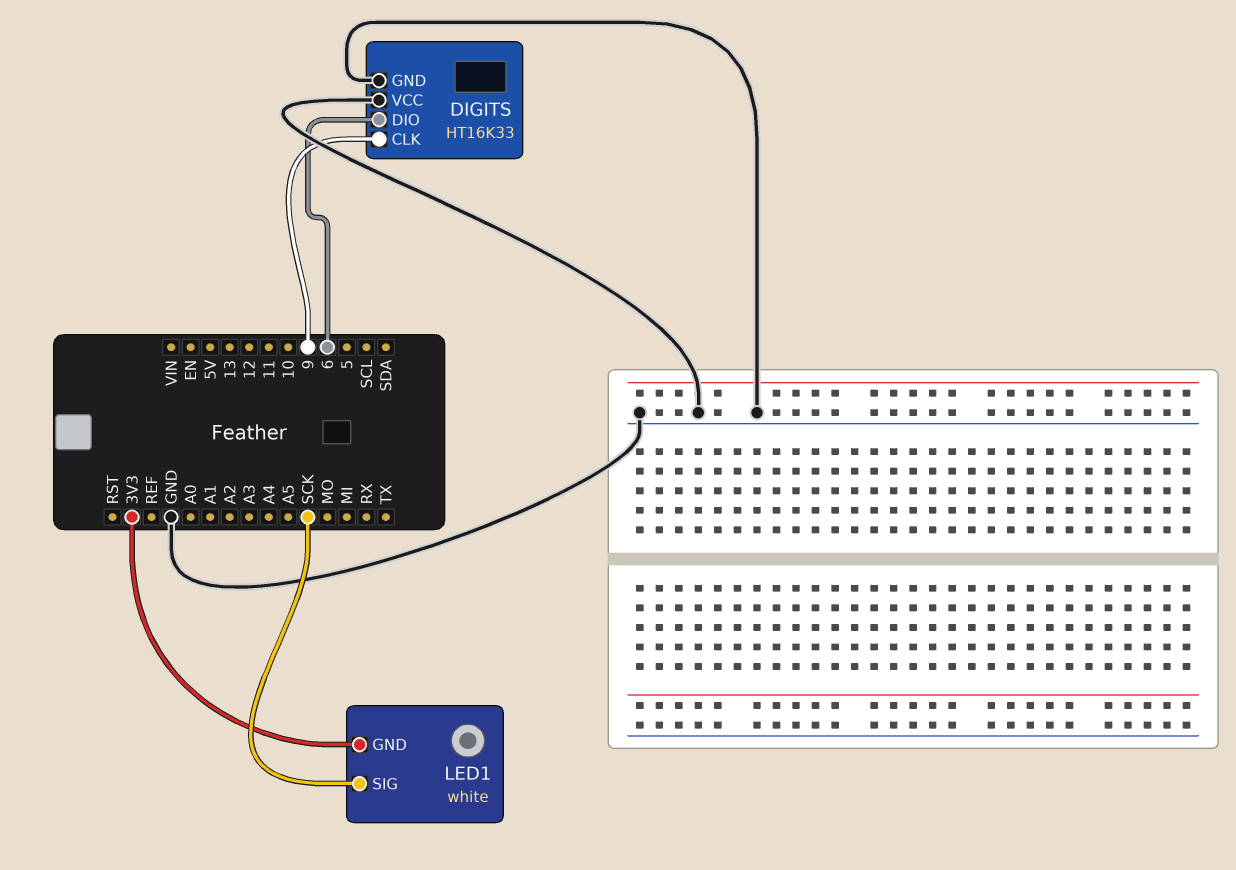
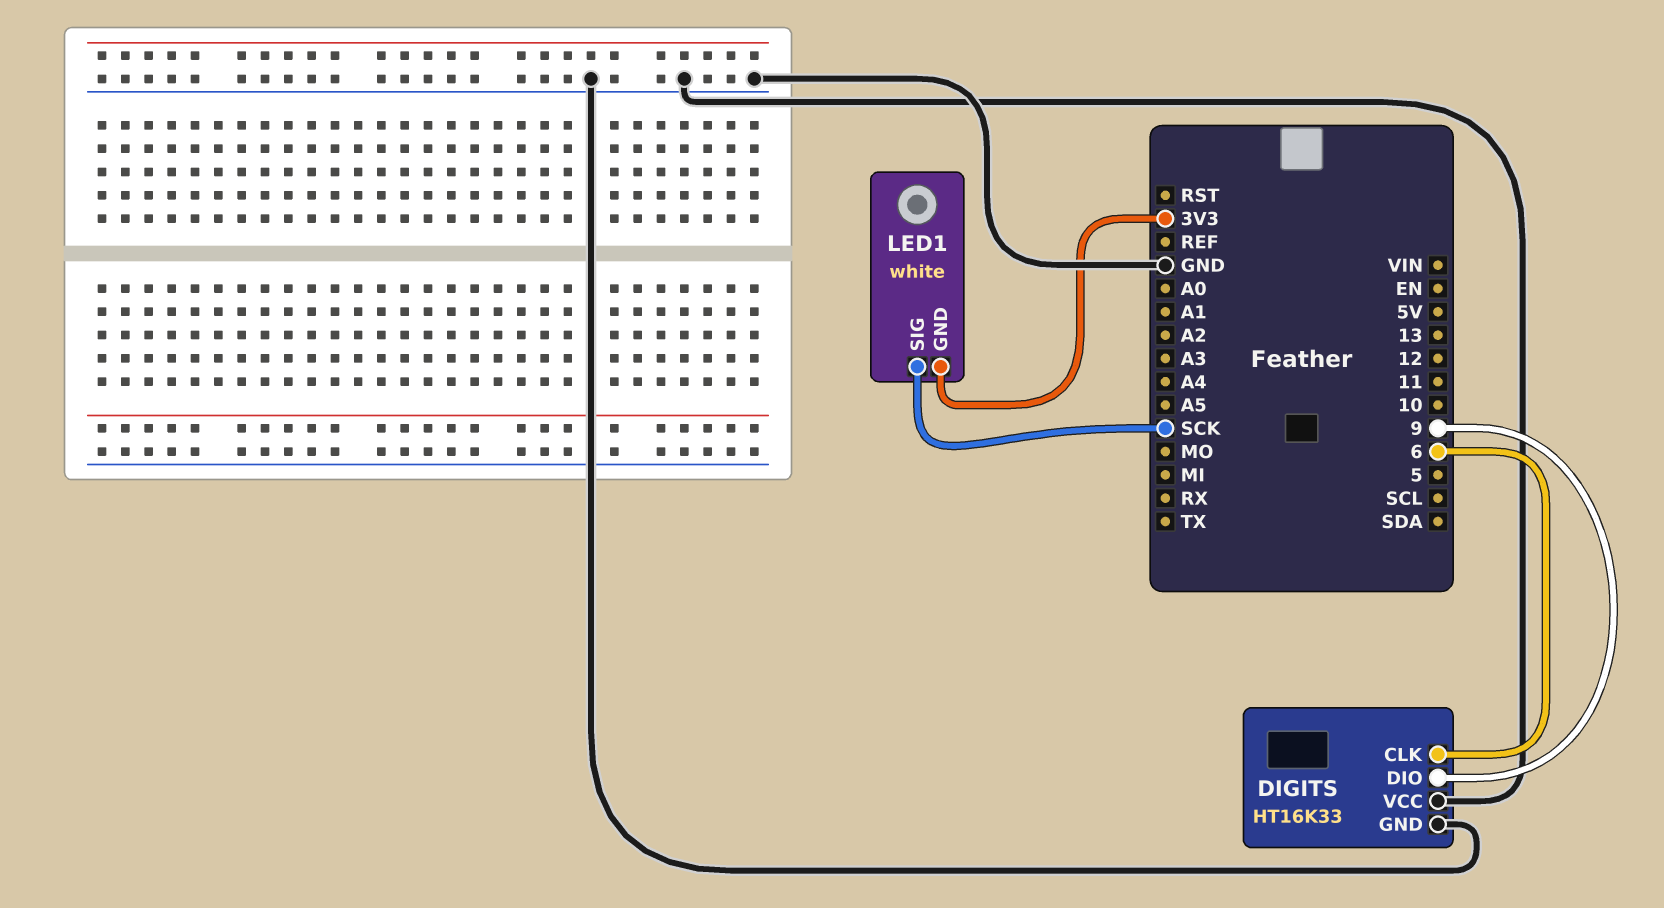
DIGITS pin CLK: 9 -> 6
DIGITS pin DIO: 6 -> 9

